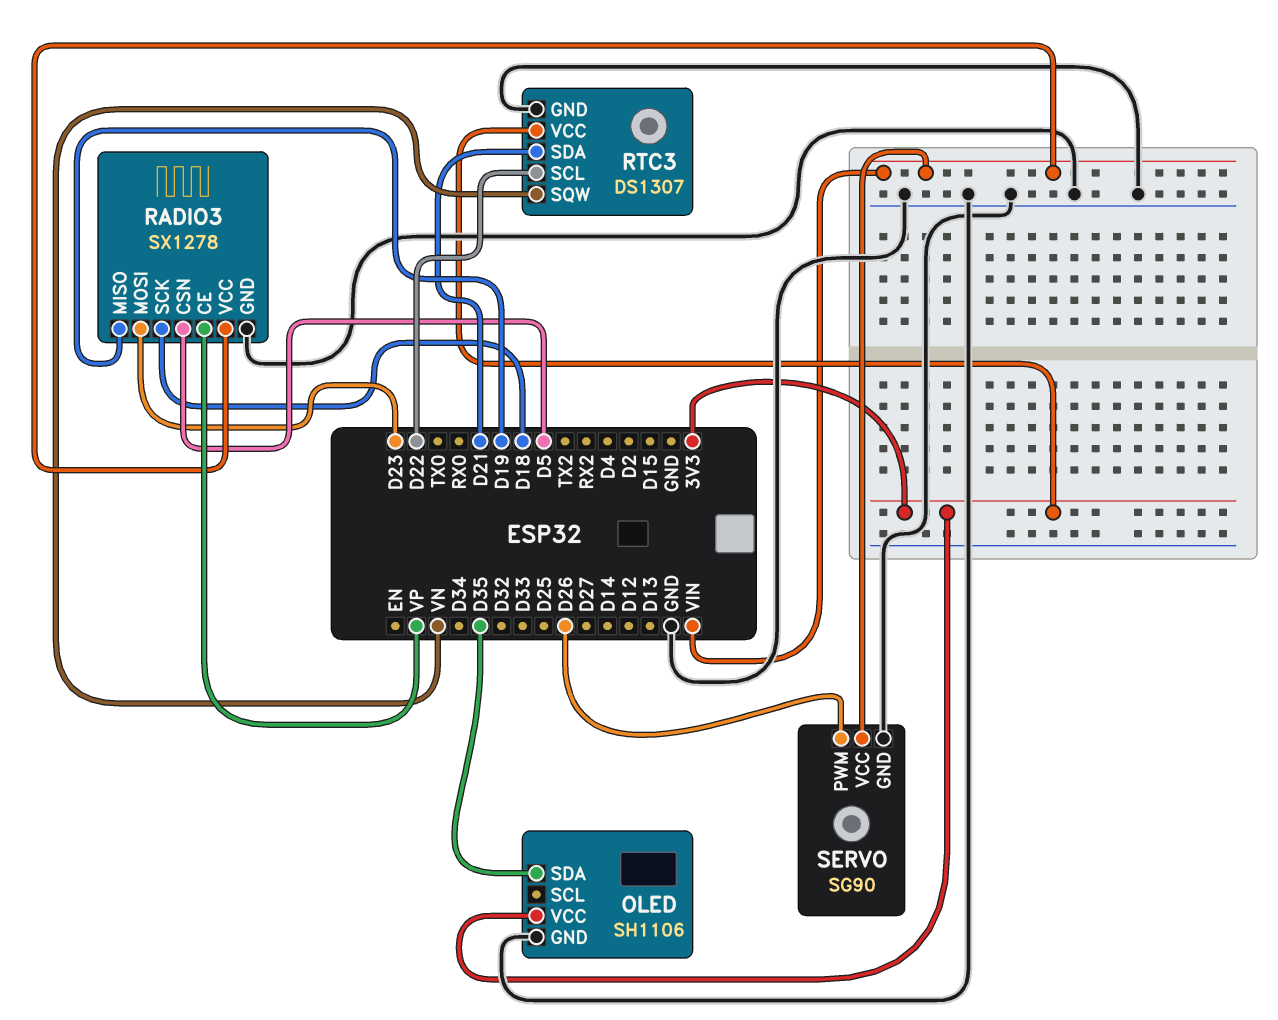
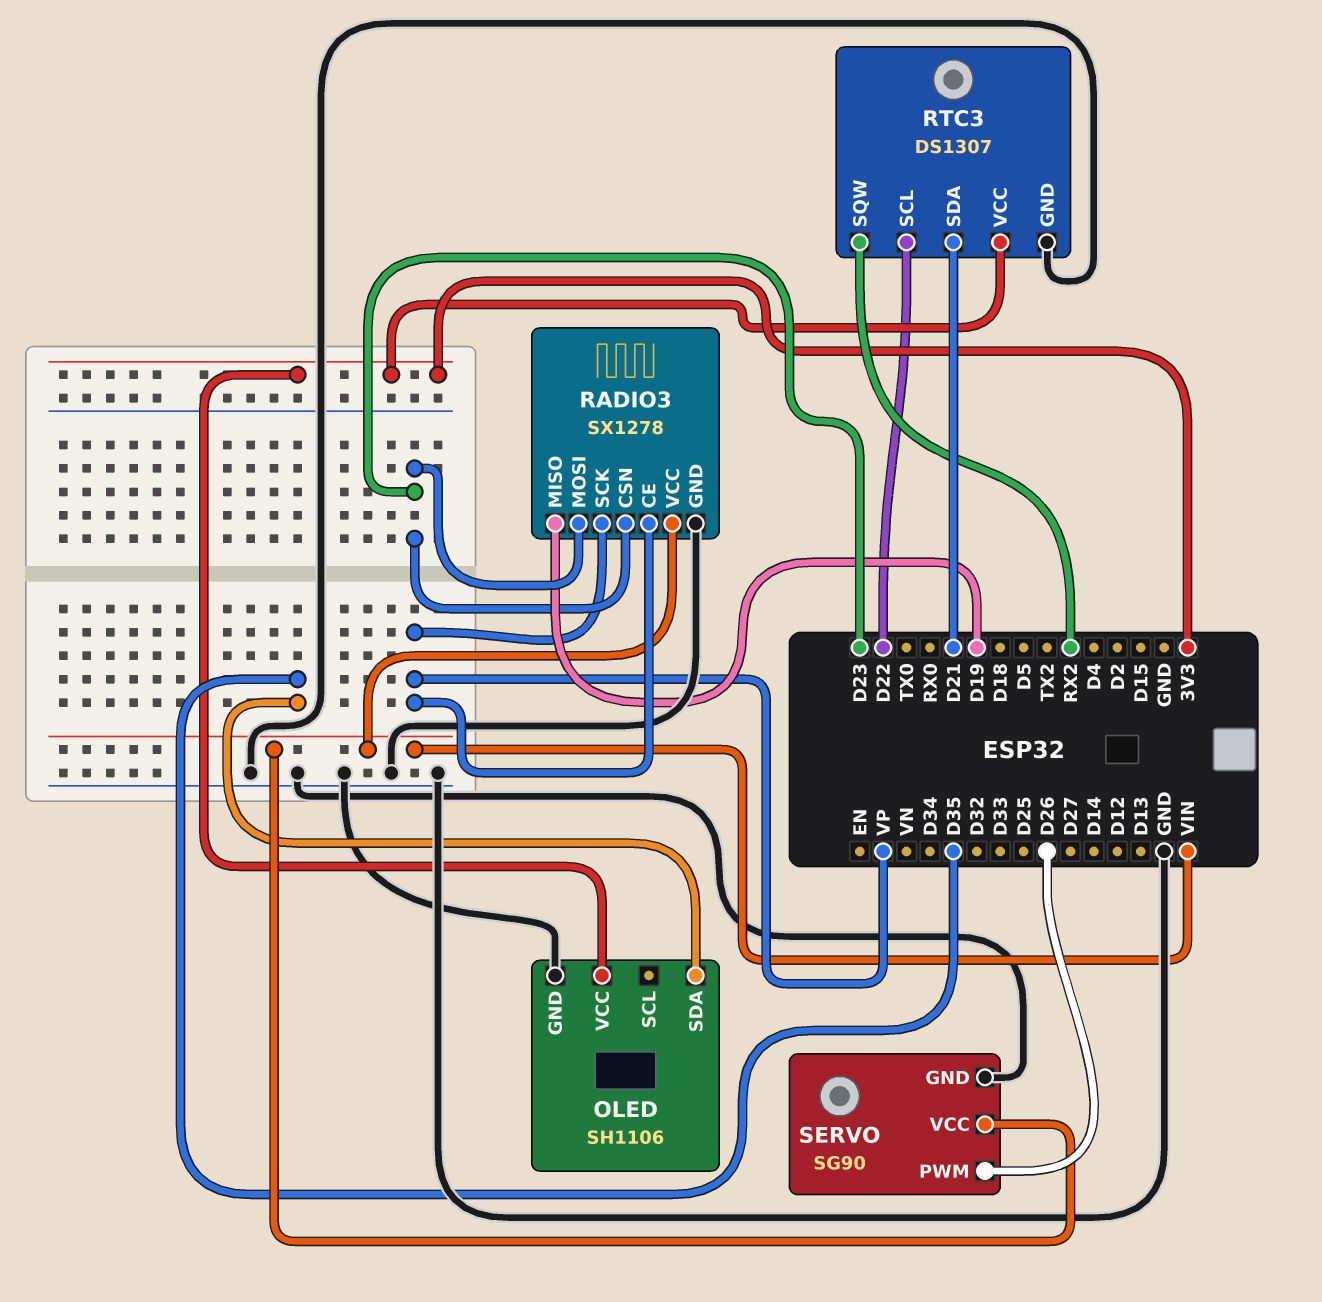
RADIO3 pin CSN: D5 -> D23
RADIO3 pin SCK: D18 -> VP
RTC3 pin SQW: VN -> RX2

